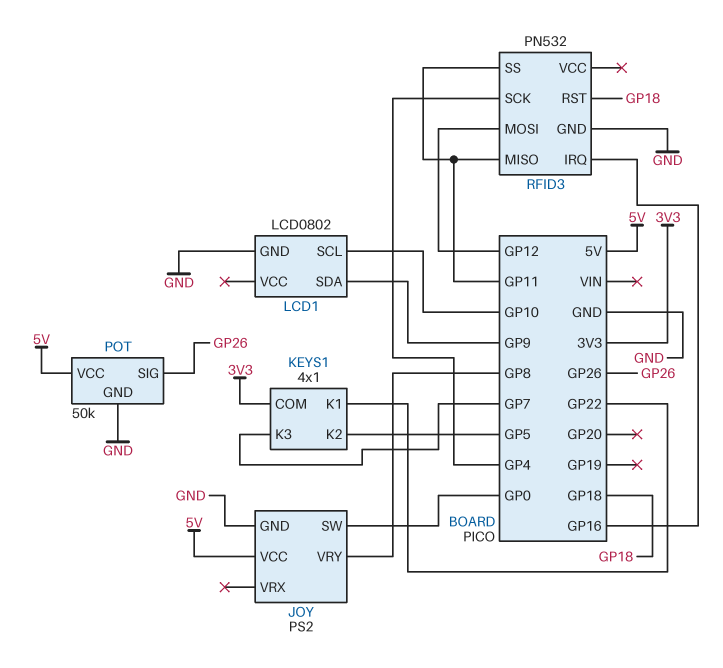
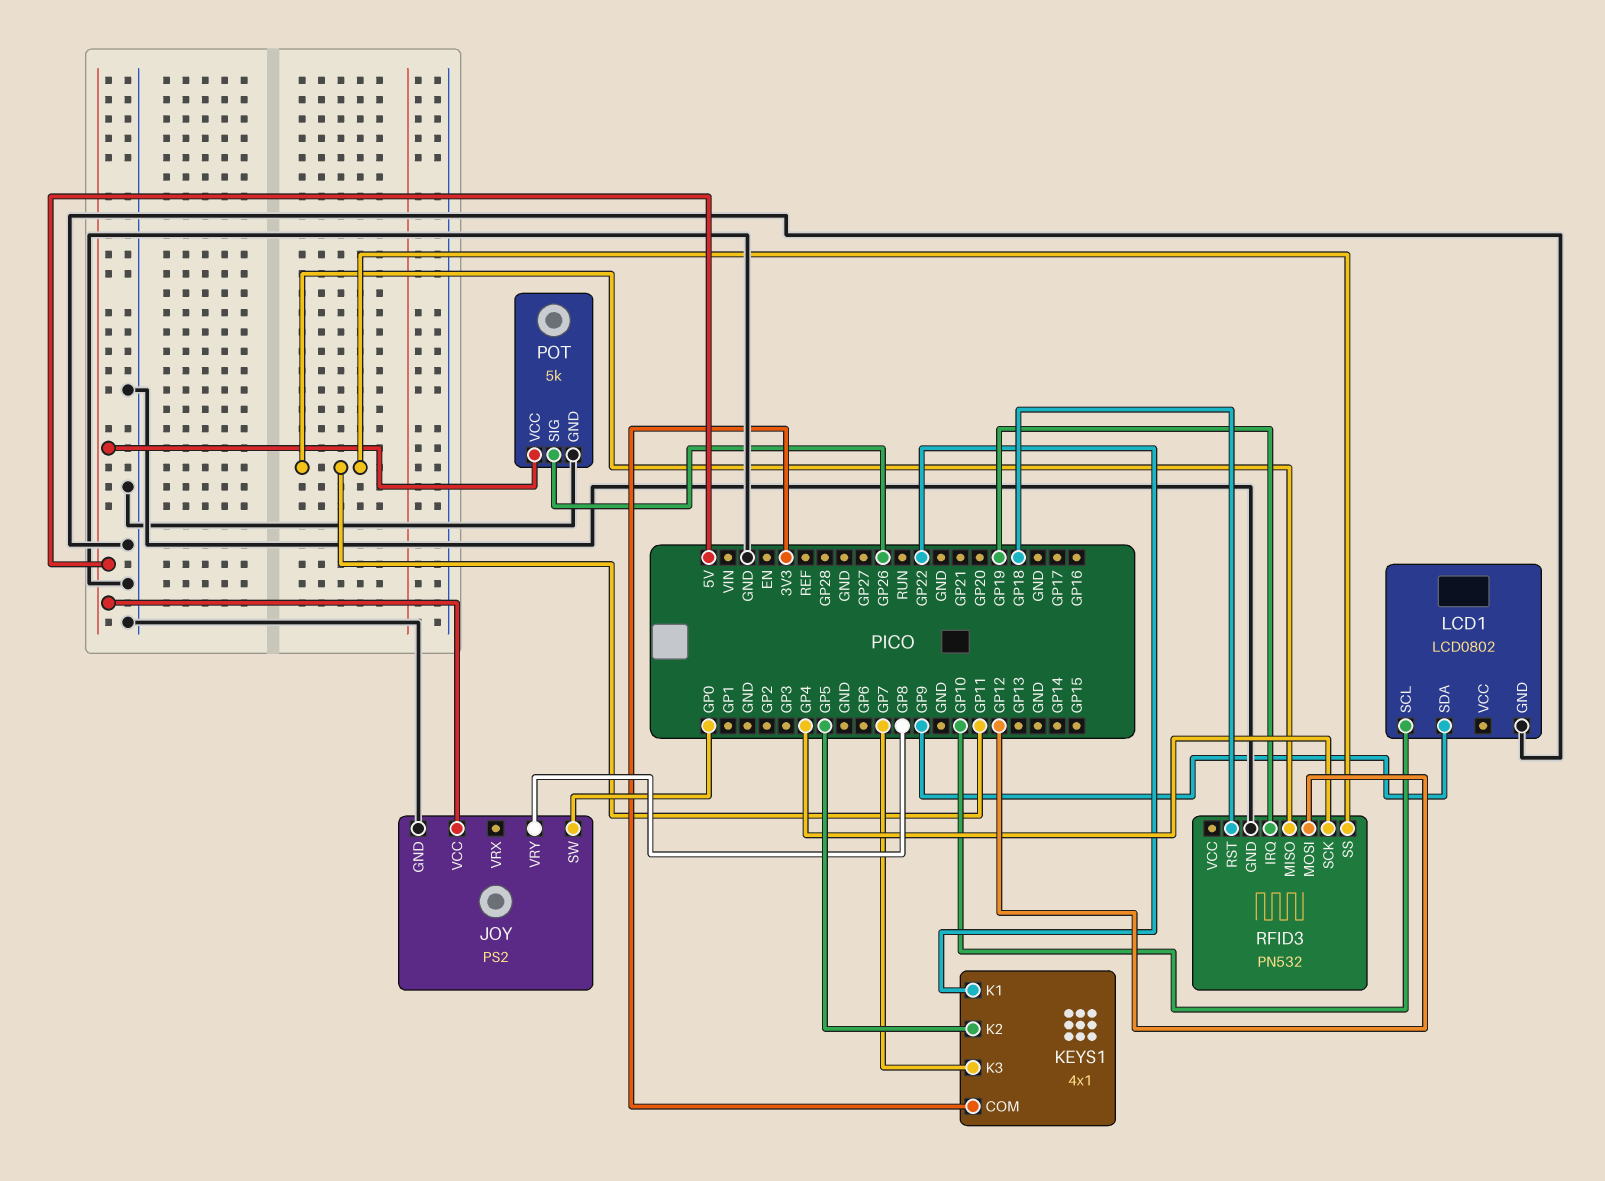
POT: 50k -> 5k
RFID3 pin IRQ: GP16 -> GP19

